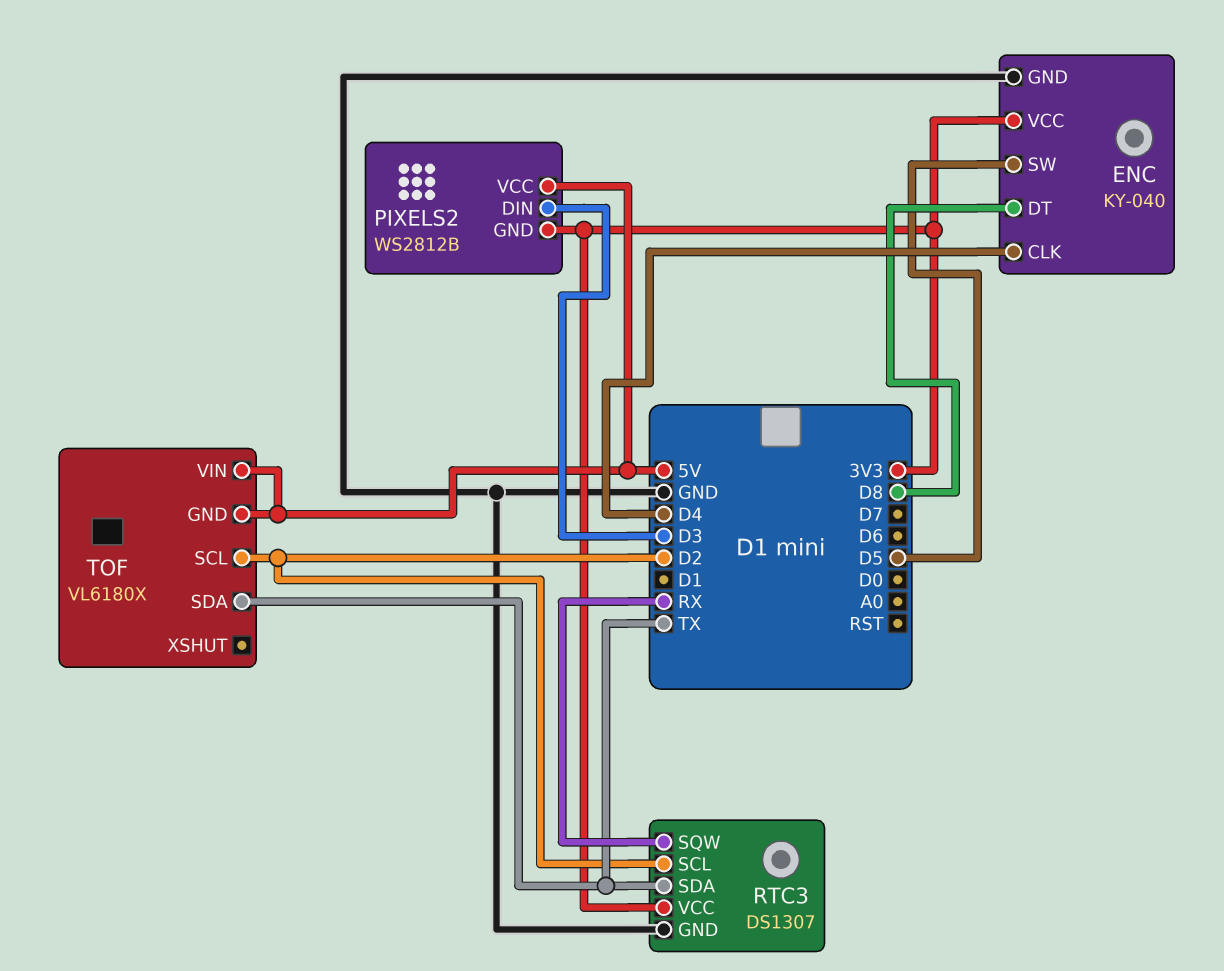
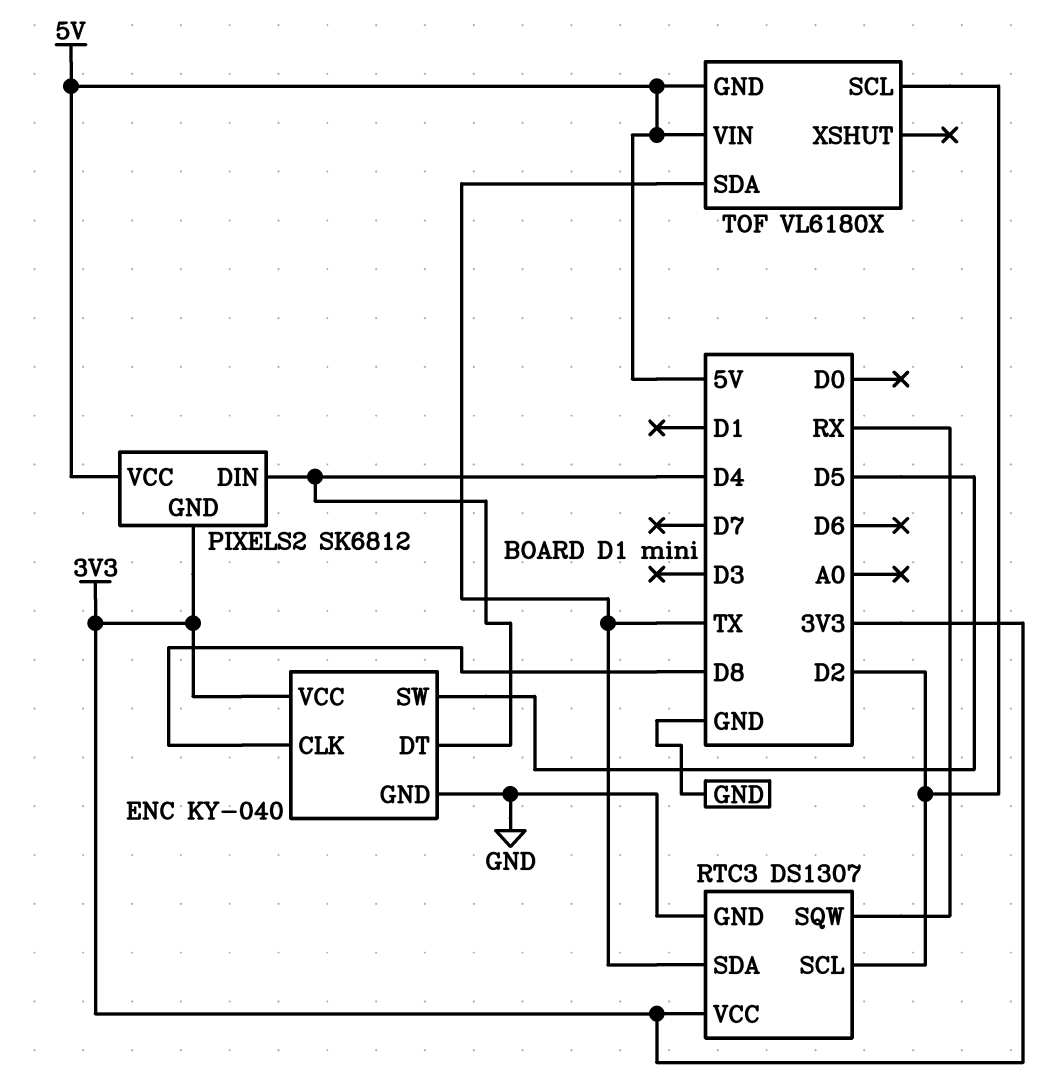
ENC pin CLK: D4 -> D8
ENC pin DT: D8 -> D4
PIXELS2: WS2812B -> SK6812
PIXELS2 pin DIN: D3 -> D4

